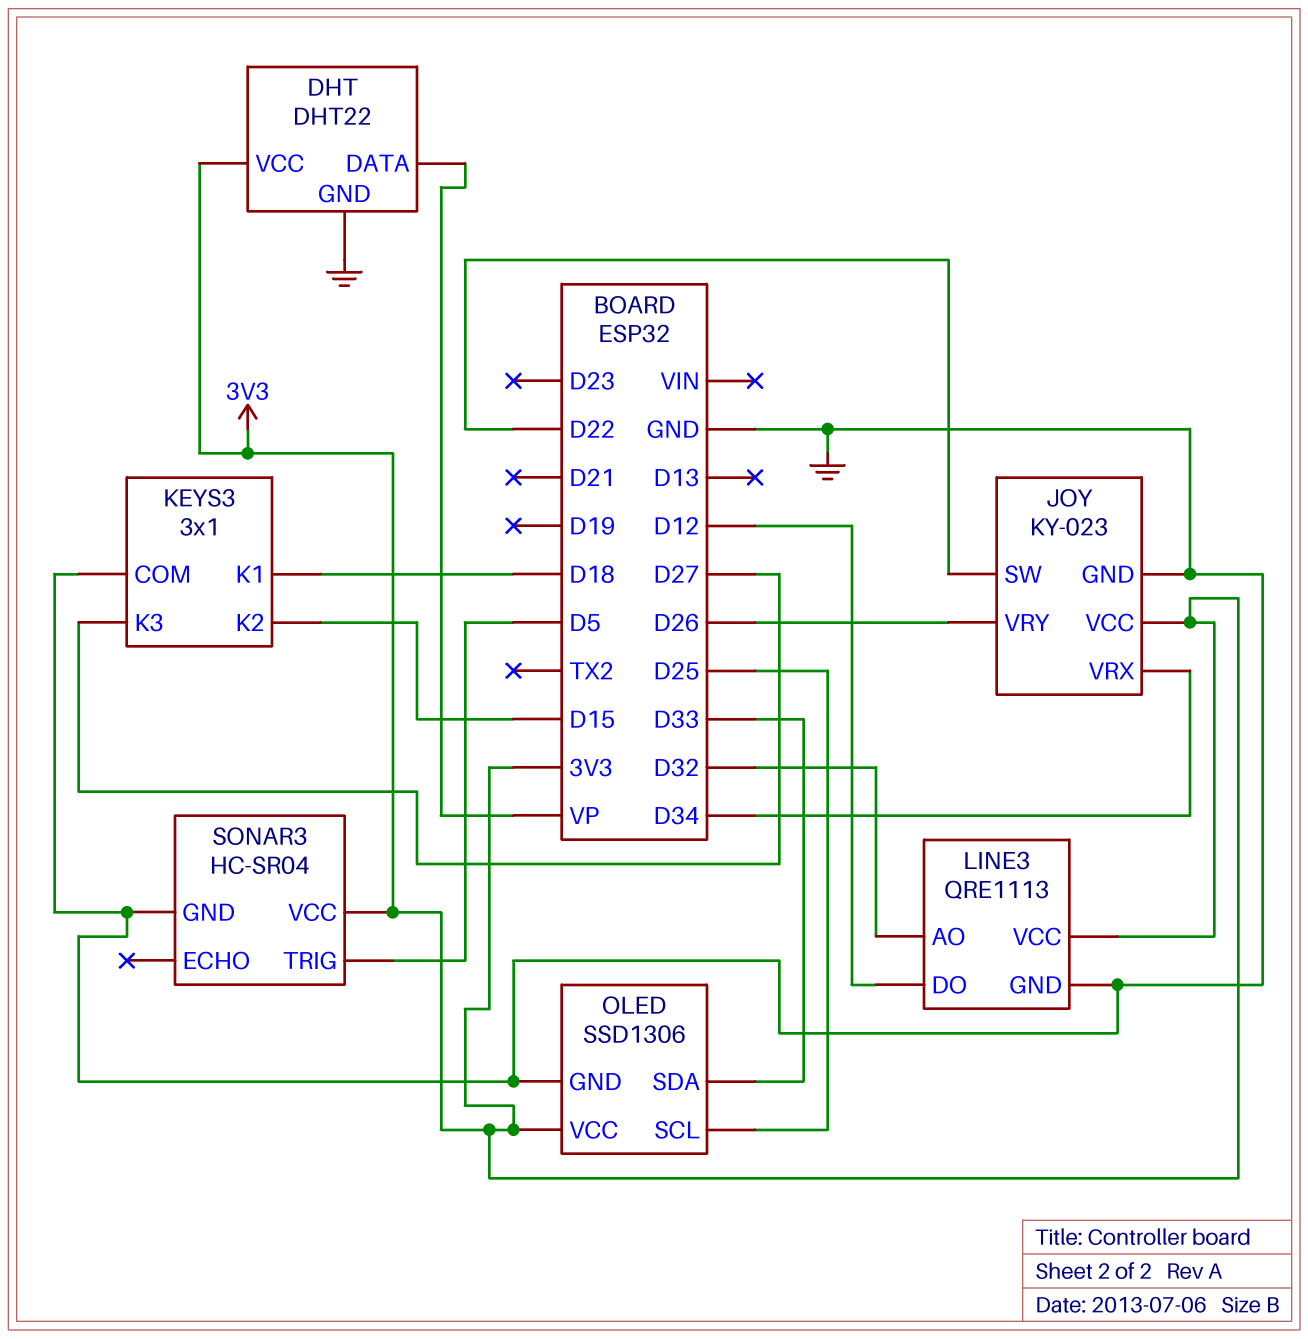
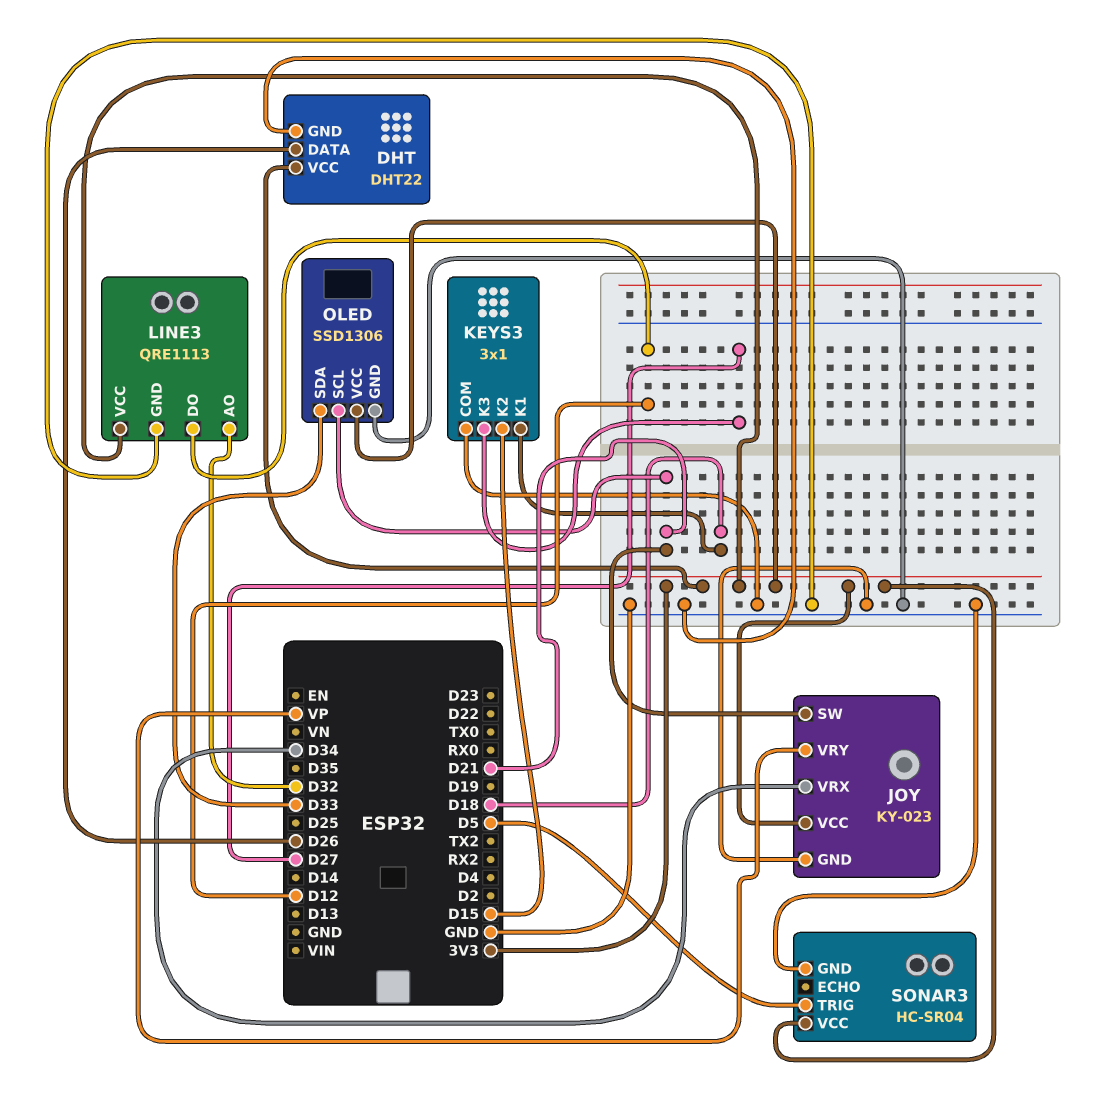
DHT pin DATA: VP -> D26
JOY pin SW: D22 -> D21
JOY pin VRY: D26 -> VP
OLED pin SCL: D25 -> D21

